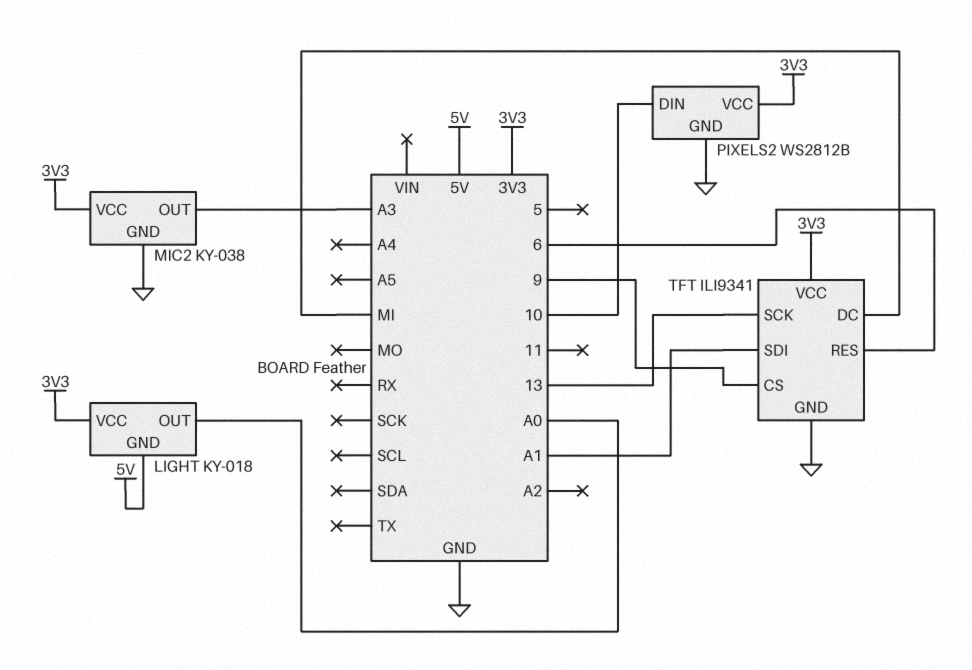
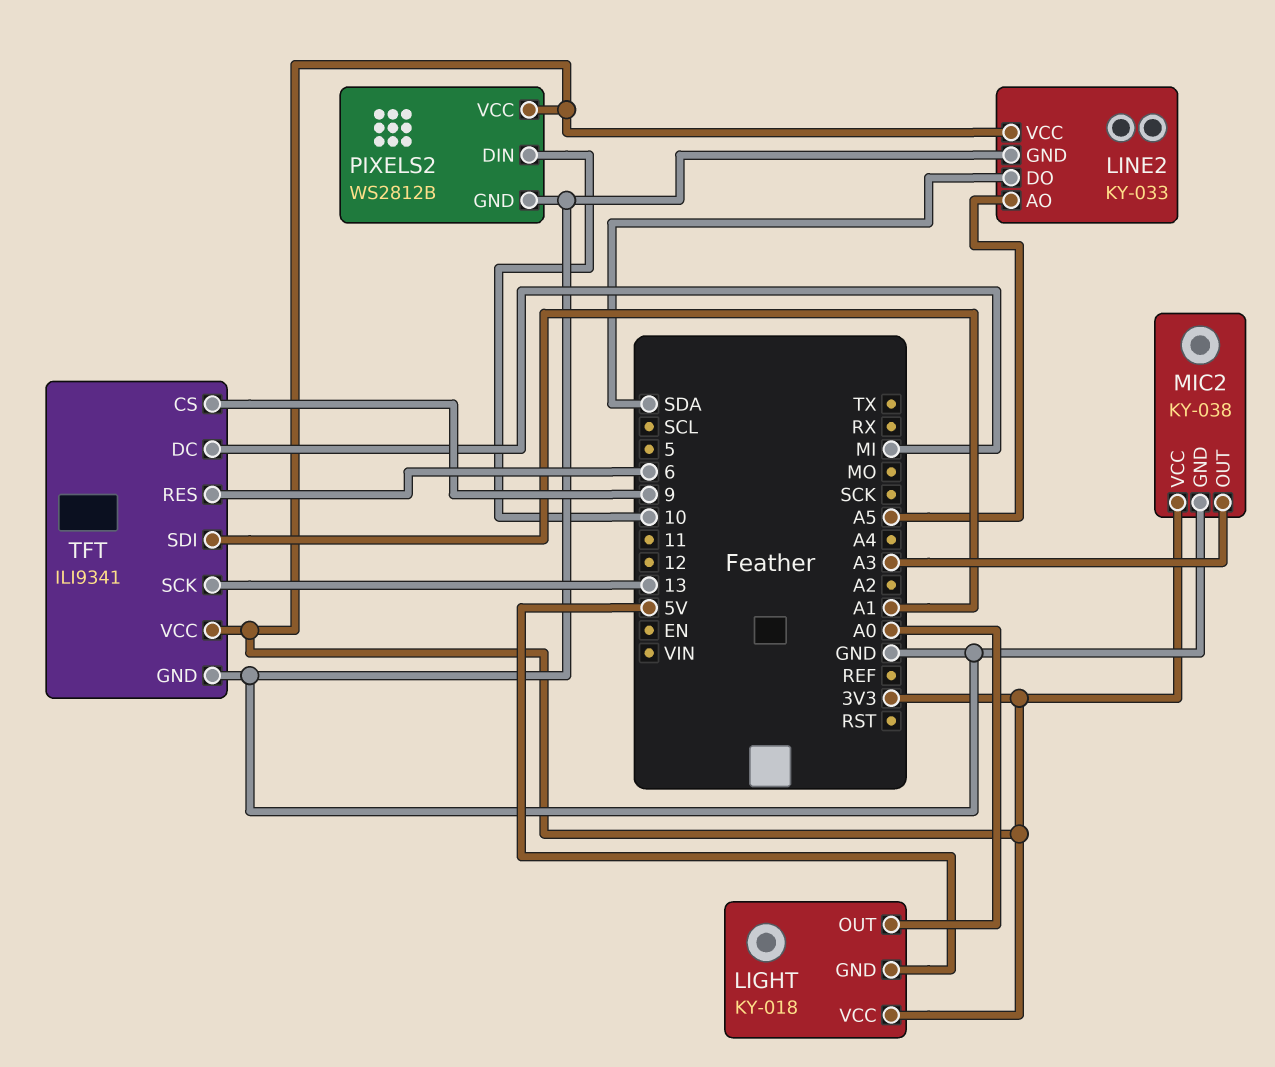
LINE2: none -> KY-033
LINE2 pin AO: none -> A5
LINE2 pin DO: none -> SDA
LINE2 pin GND: none -> GND
LINE2 pin VCC: none -> 3V3

